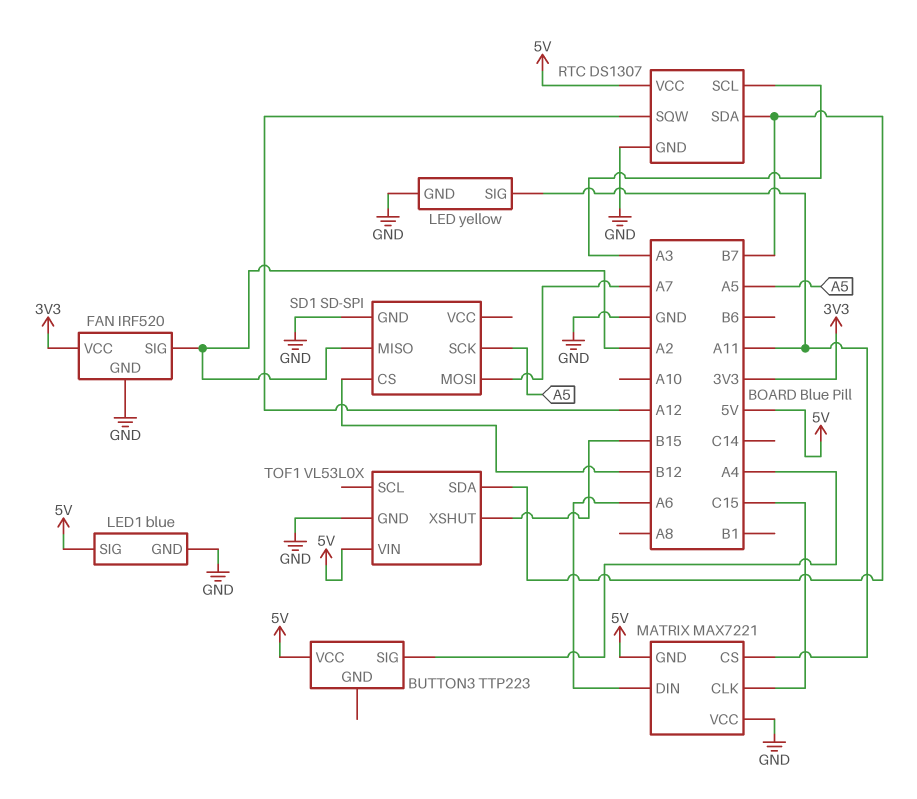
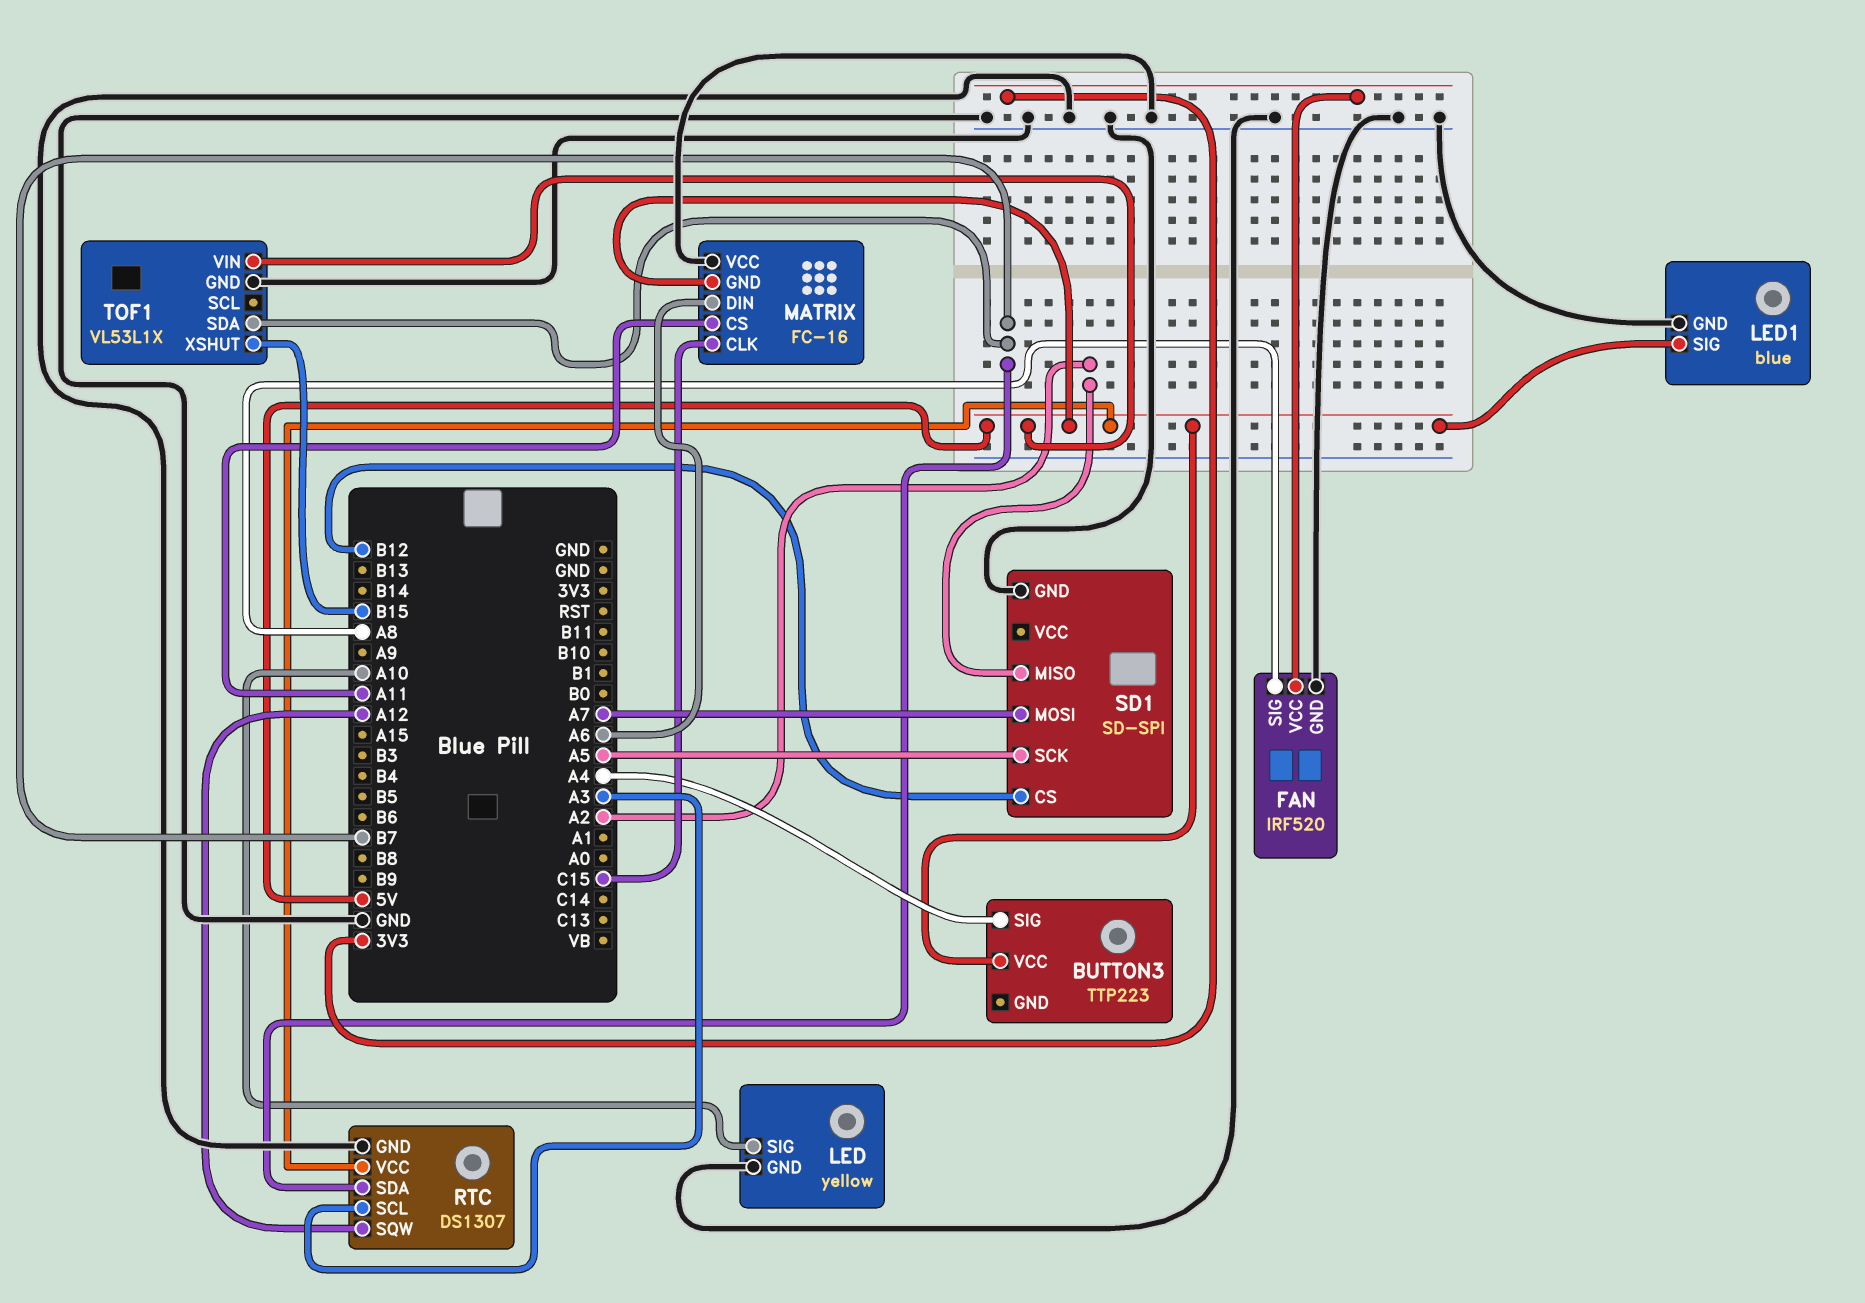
FAN pin SIG: A2 -> A8
LED pin SIG: A11 -> A10
MATRIX: MAX7221 -> FC-16
TOF1: VL53L0X -> VL53L1X

